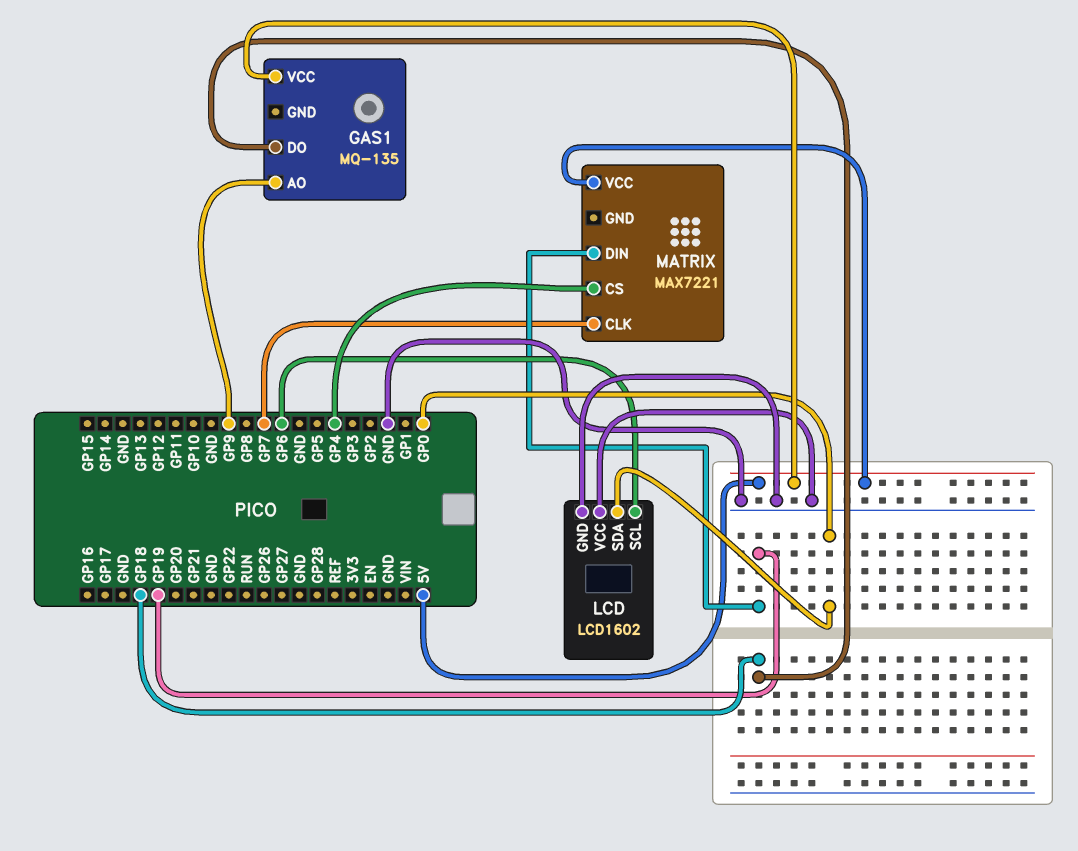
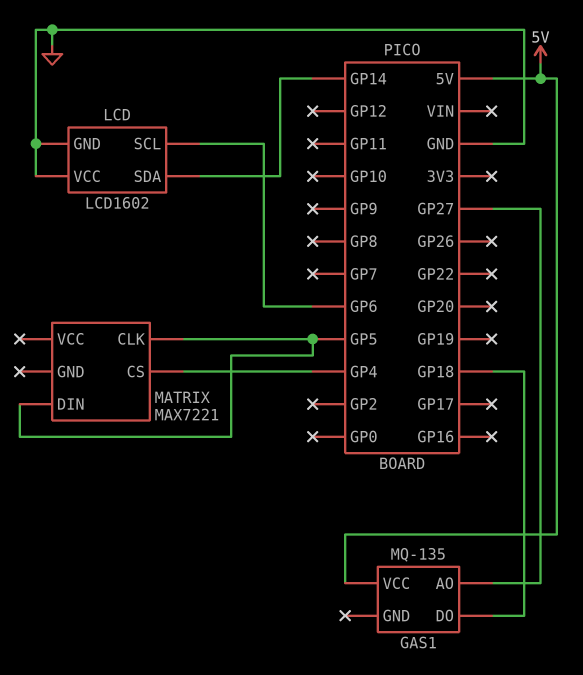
GAS1 pin AO: GP9 -> GP27
LCD pin SDA: GP0 -> GP14
MATRIX pin CLK: GP7 -> GP5
MATRIX pin DIN: GP19 -> GP5
MATRIX pin VCC: 5V -> none

